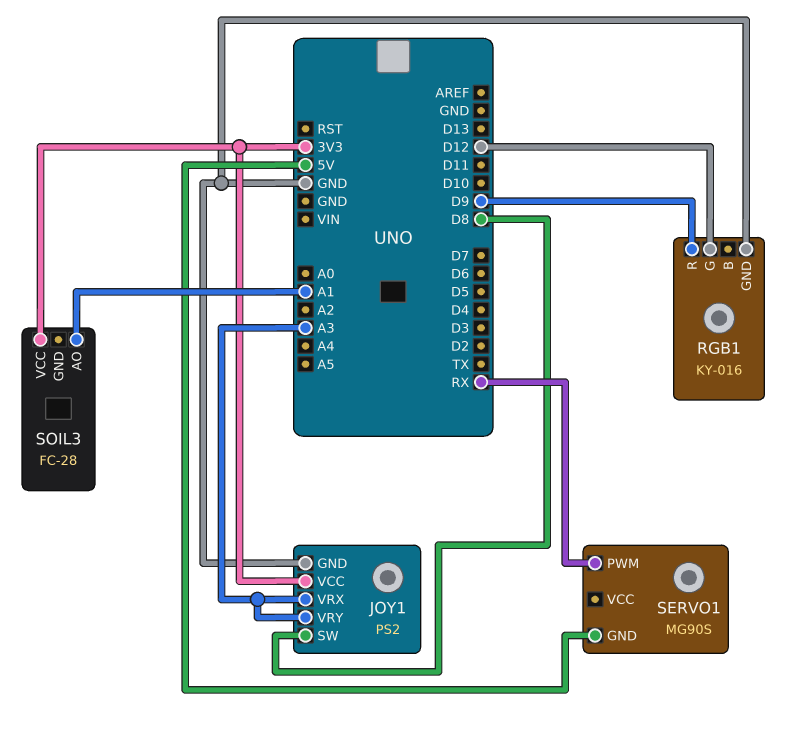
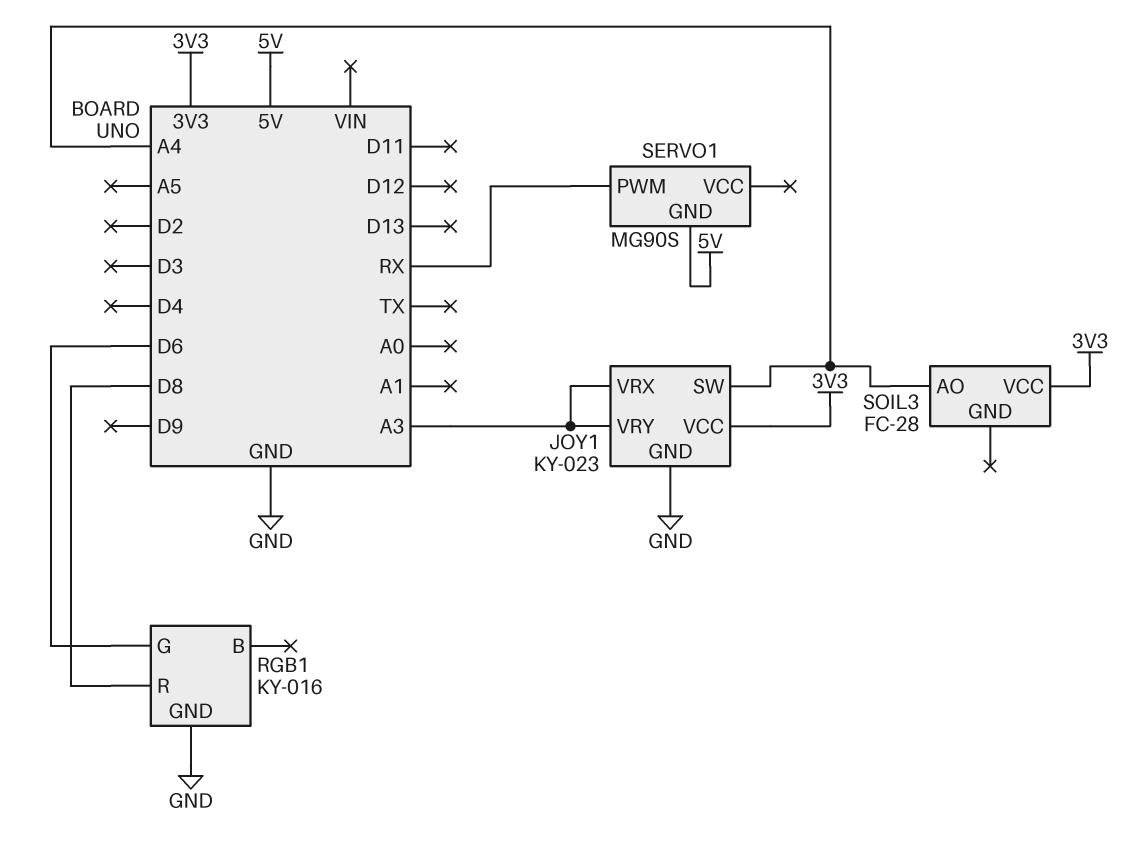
JOY1: PS2 -> KY-023
JOY1 pin SW: D8 -> A4
RGB1 pin G: D12 -> D6
RGB1 pin R: D9 -> D8
SOIL3 pin AO: A1 -> A4

